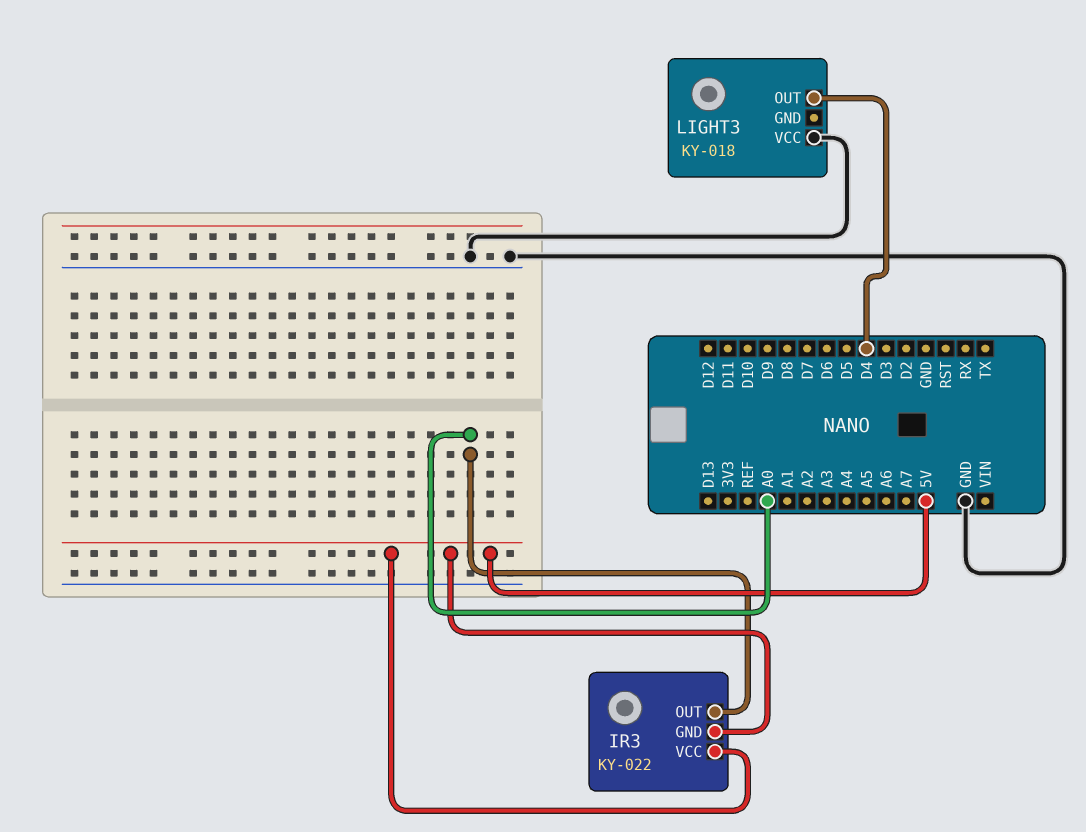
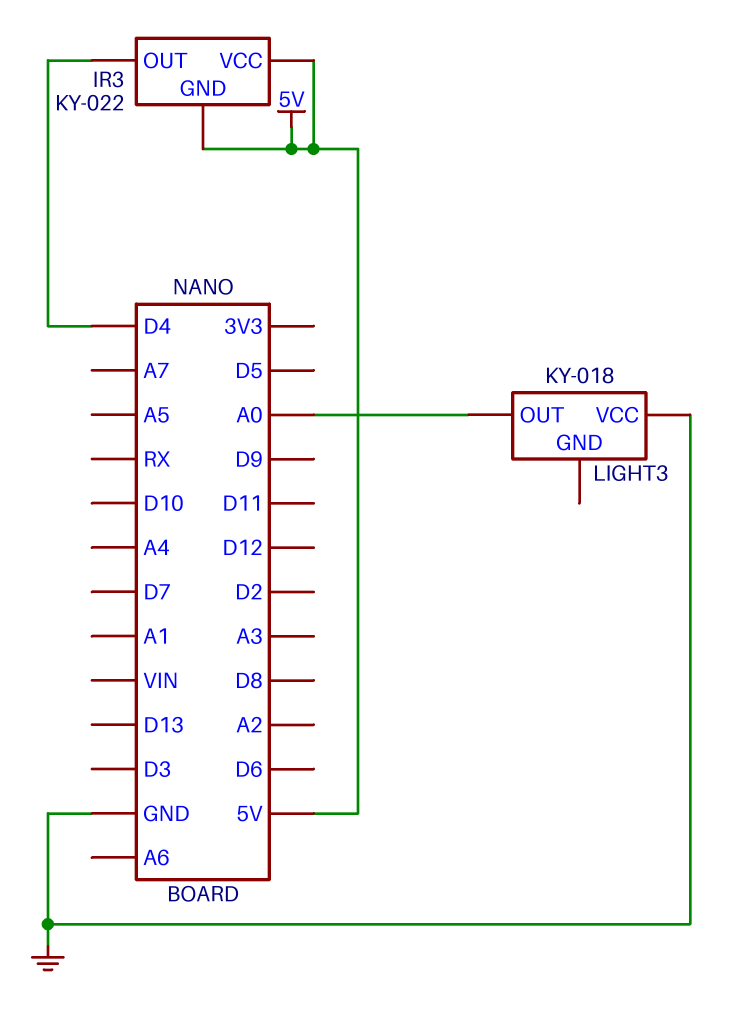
IR3 pin OUT: A0 -> D4
LIGHT3 pin OUT: D4 -> A0

